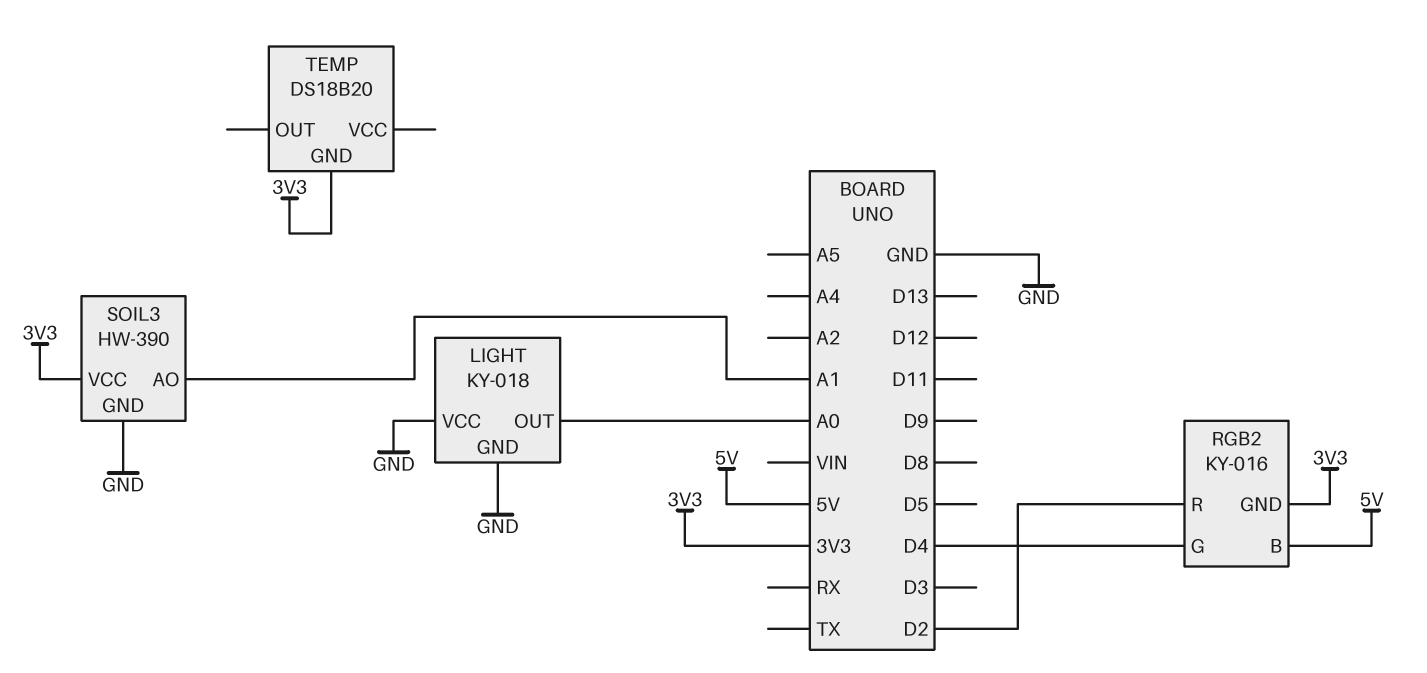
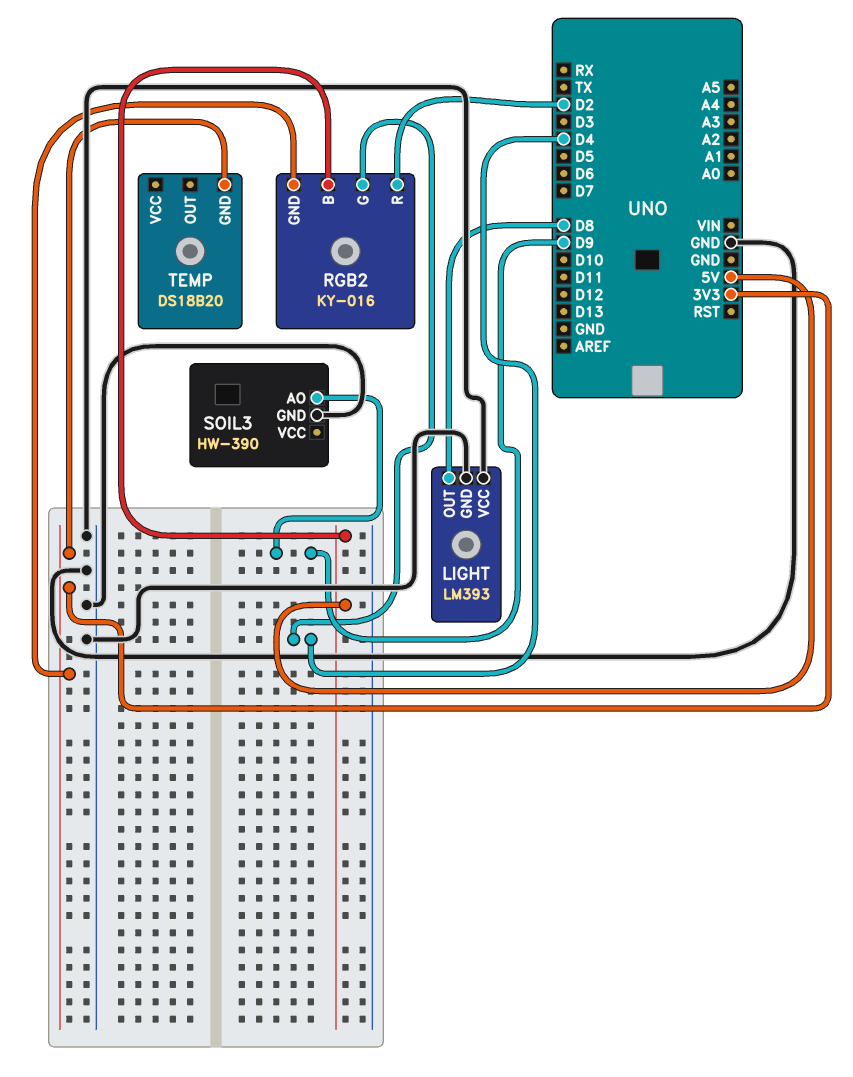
LIGHT: KY-018 -> LM393
LIGHT pin OUT: A0 -> D8
SOIL3 pin AO: A1 -> D9
SOIL3 pin VCC: 3V3 -> none

